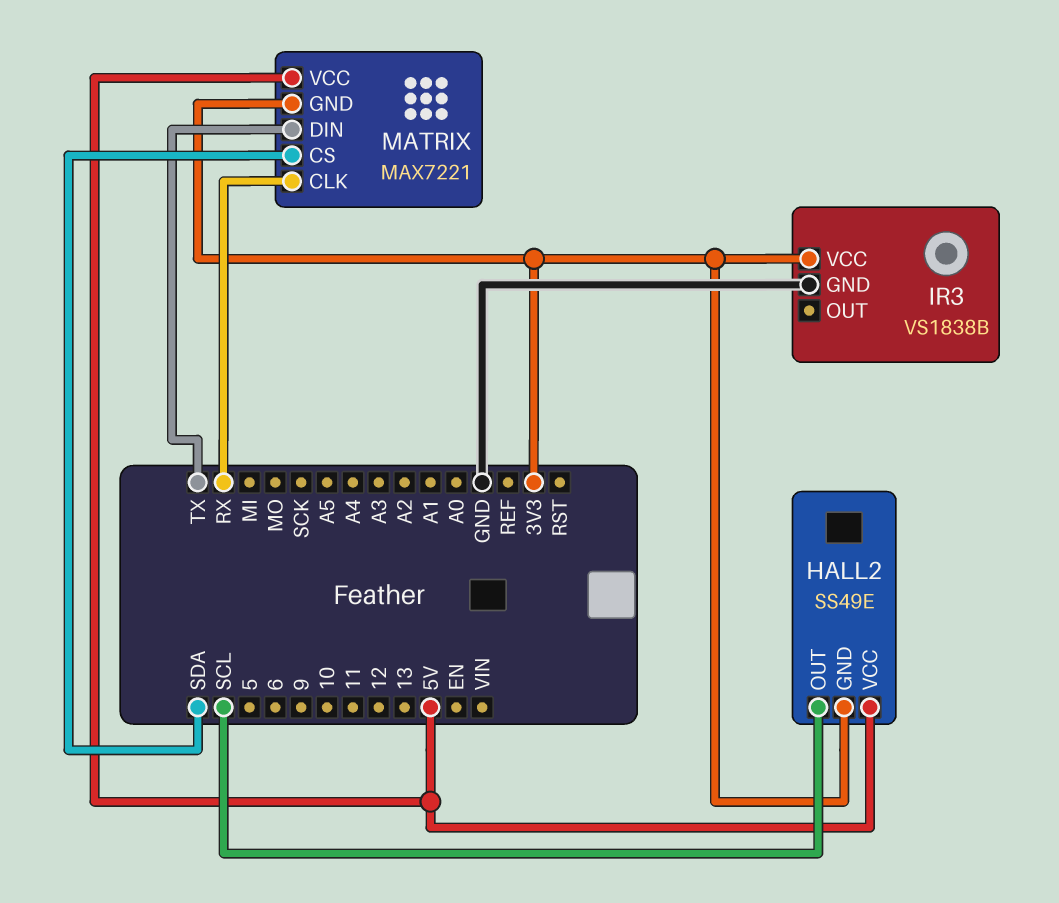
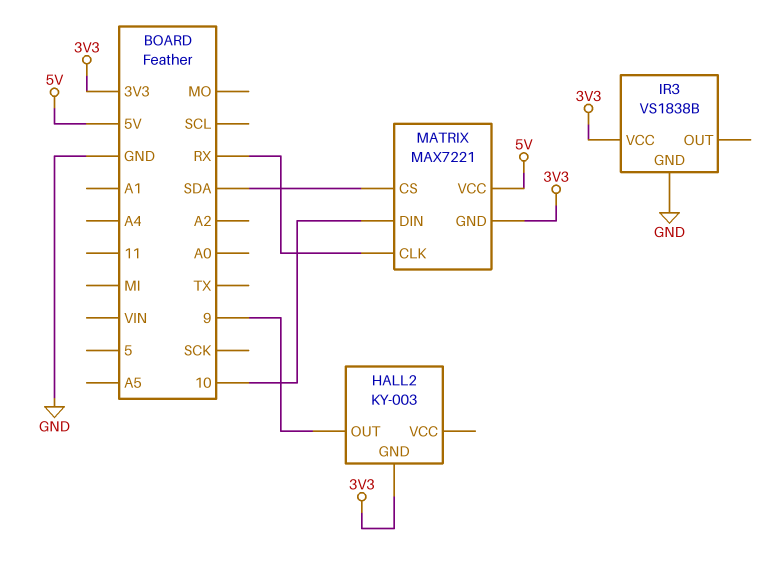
HALL2: SS49E -> KY-003
HALL2 pin OUT: SCL -> 9
HALL2 pin VCC: 5V -> none
MATRIX pin DIN: TX -> 10

